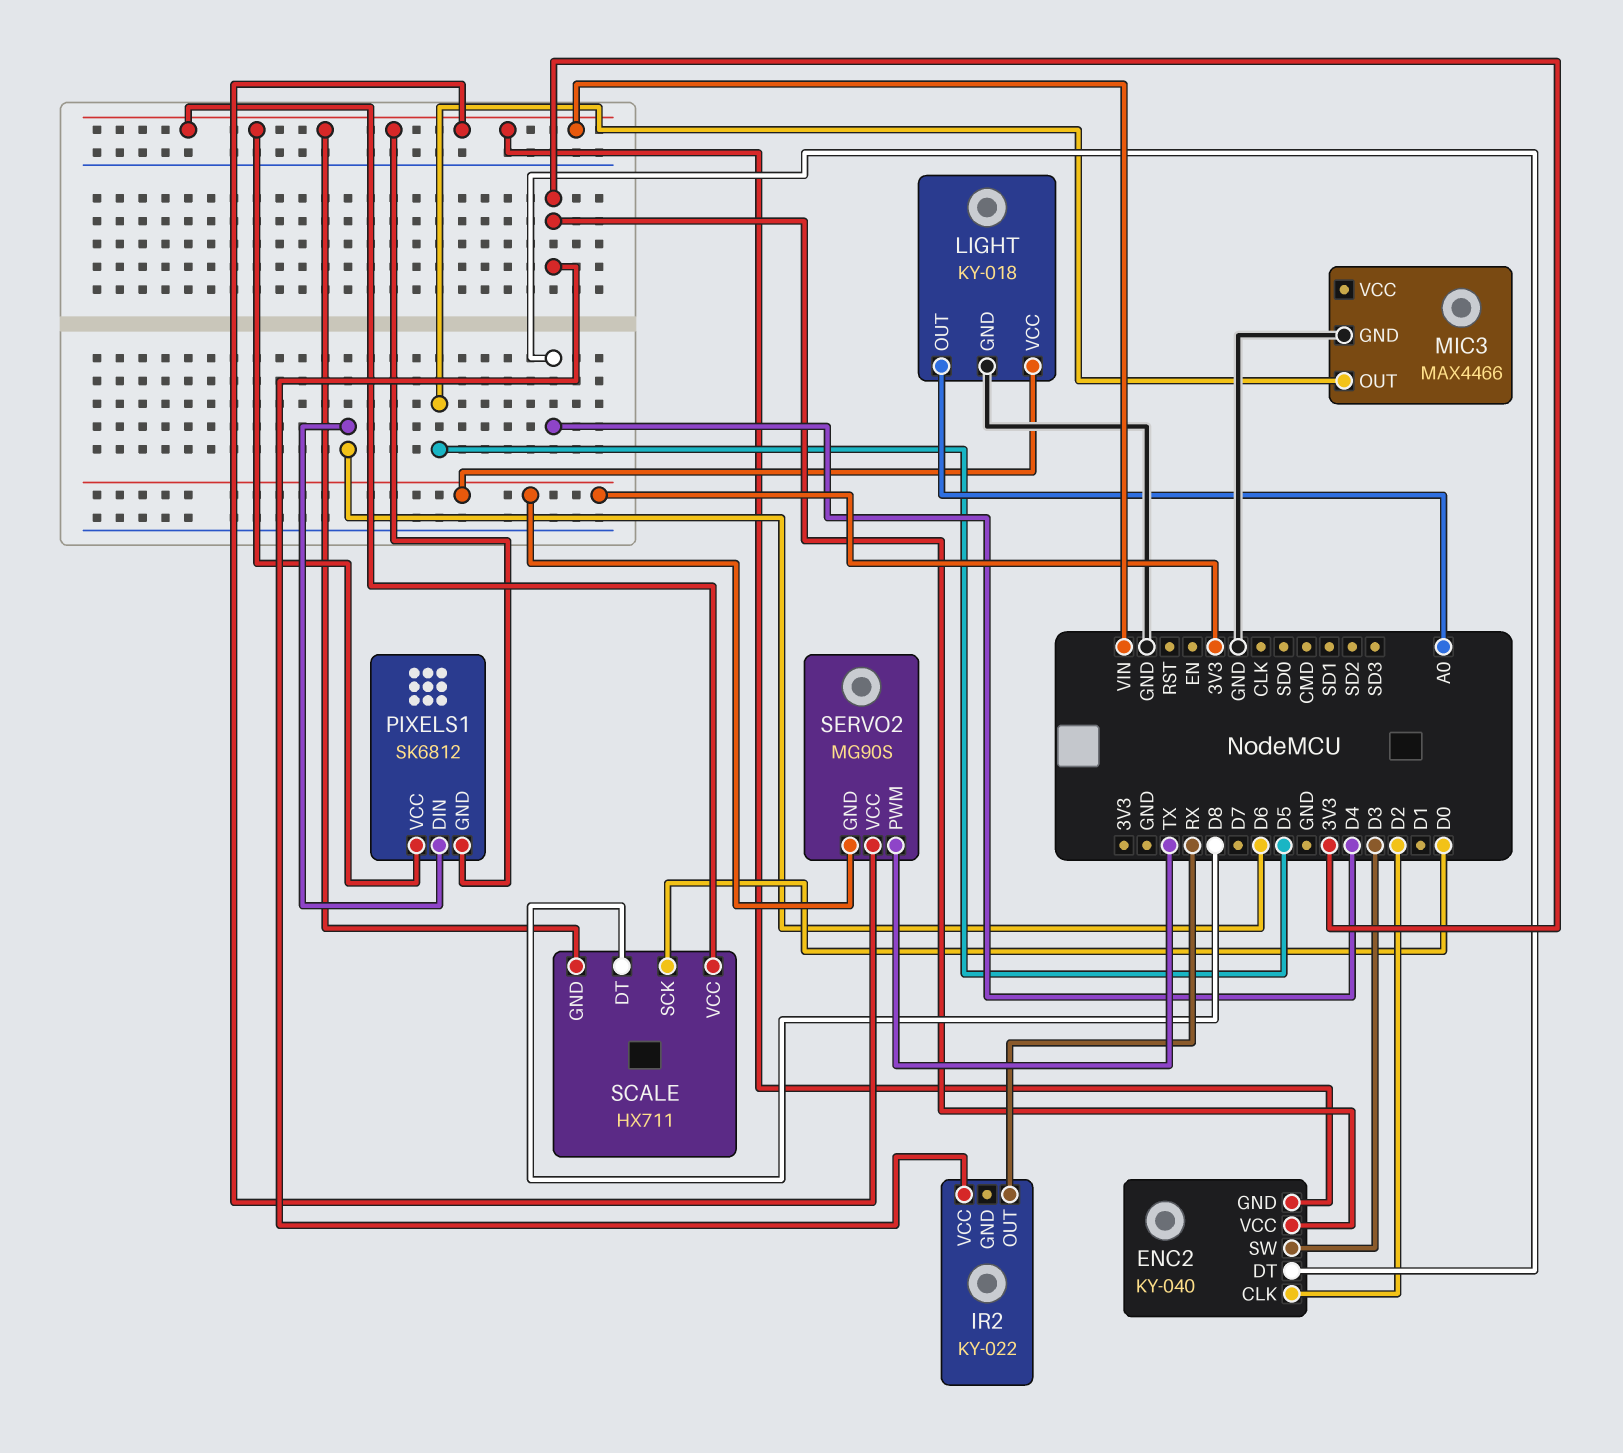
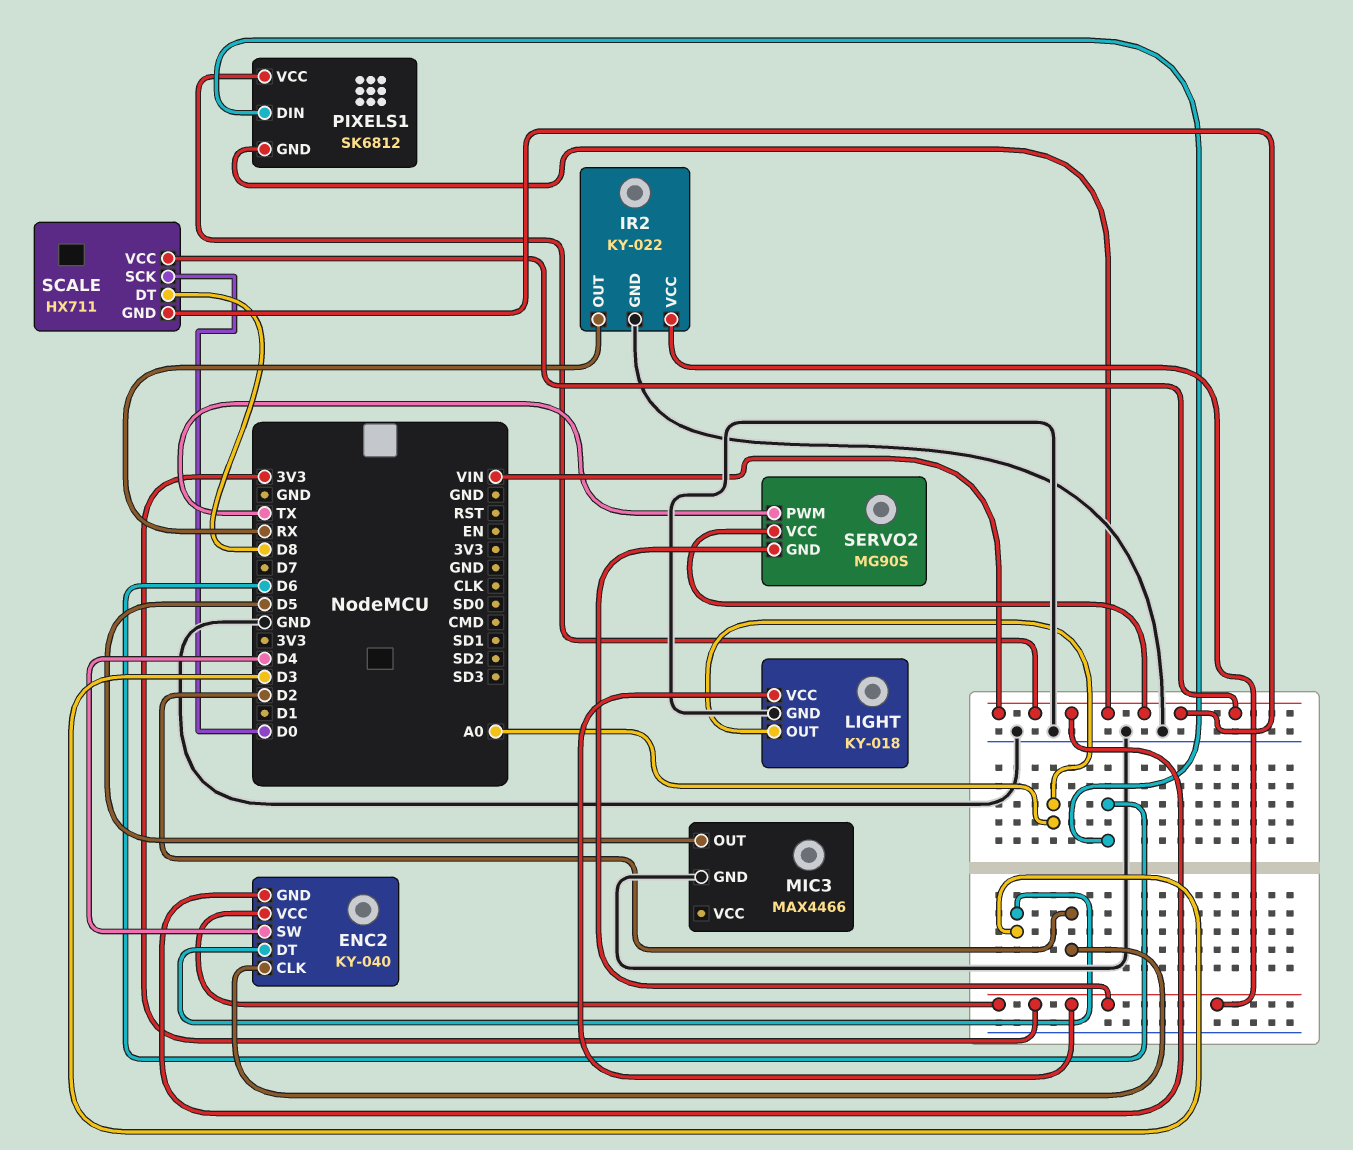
ENC2 pin DT: D4 -> D3
ENC2 pin SW: D3 -> D4
IR2 pin GND: none -> GND

